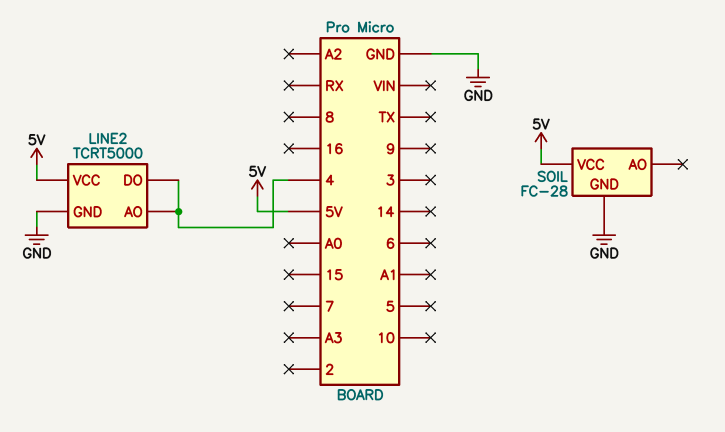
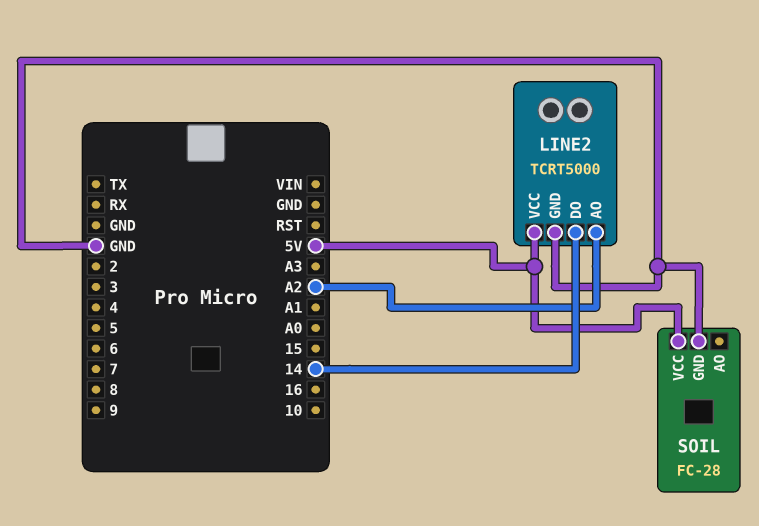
LINE2 pin AO: 4 -> A2
LINE2 pin DO: 4 -> 14

